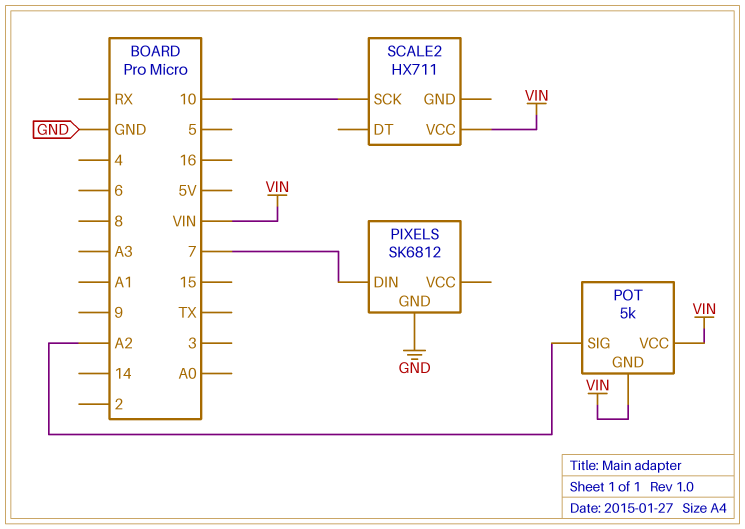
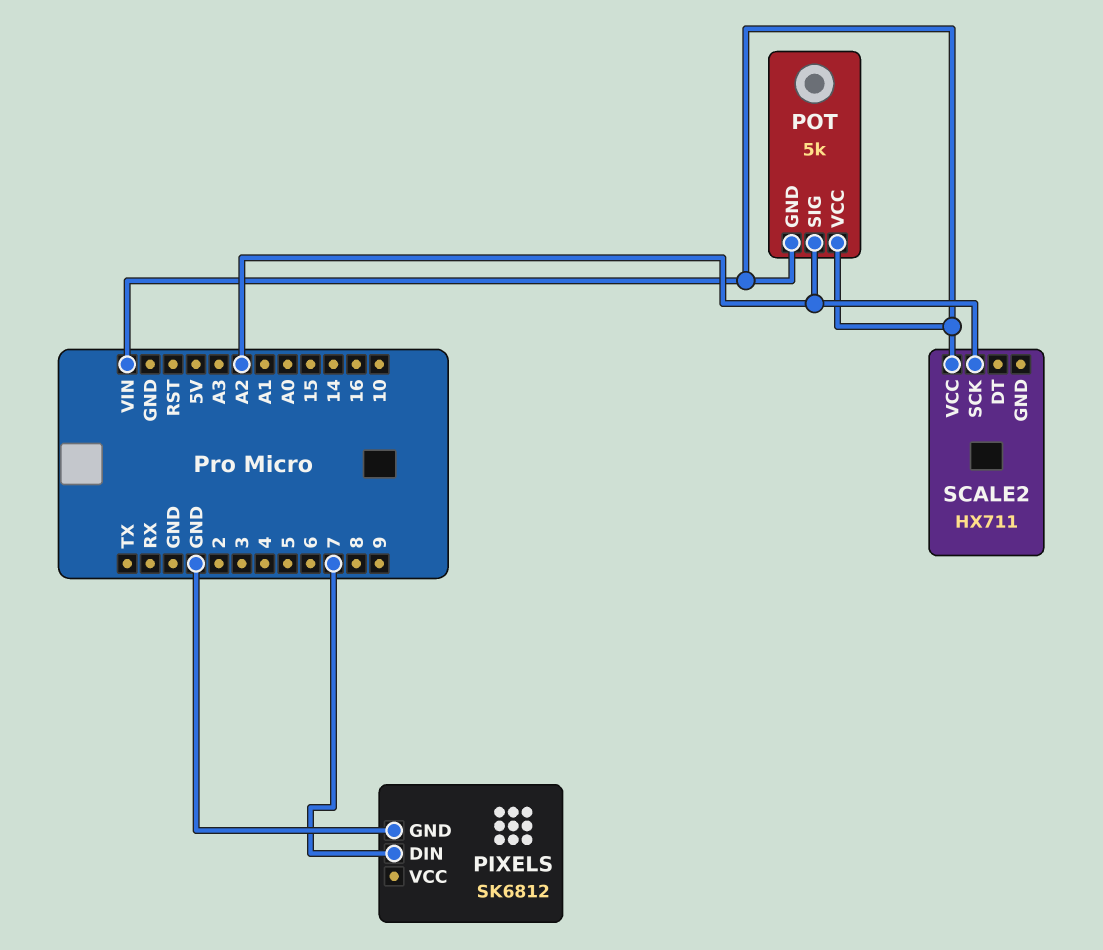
SCALE2 pin SCK: 10 -> A2

